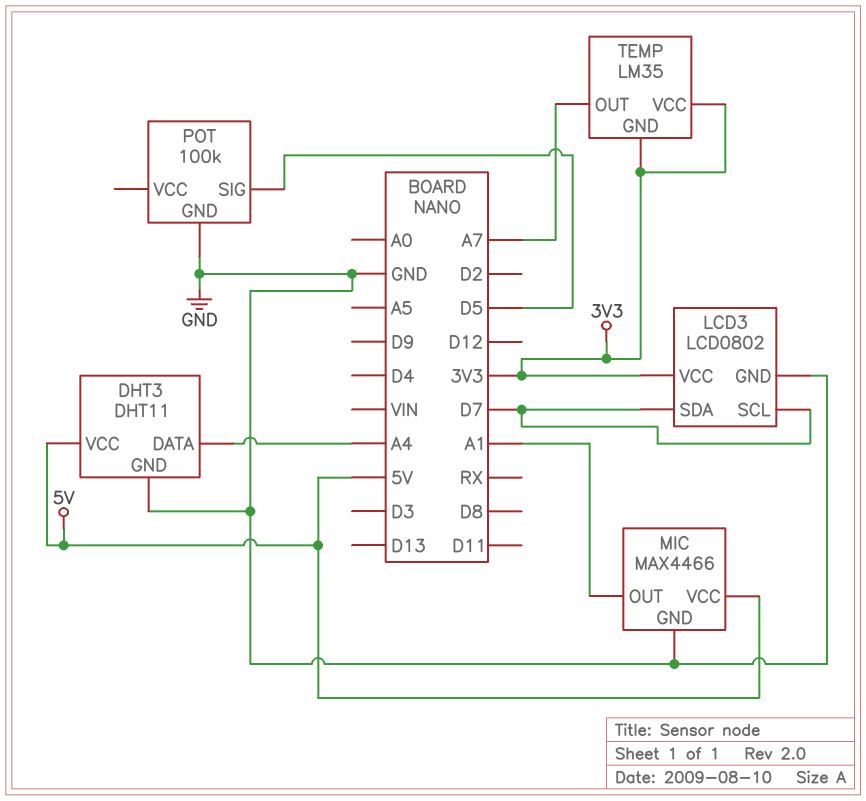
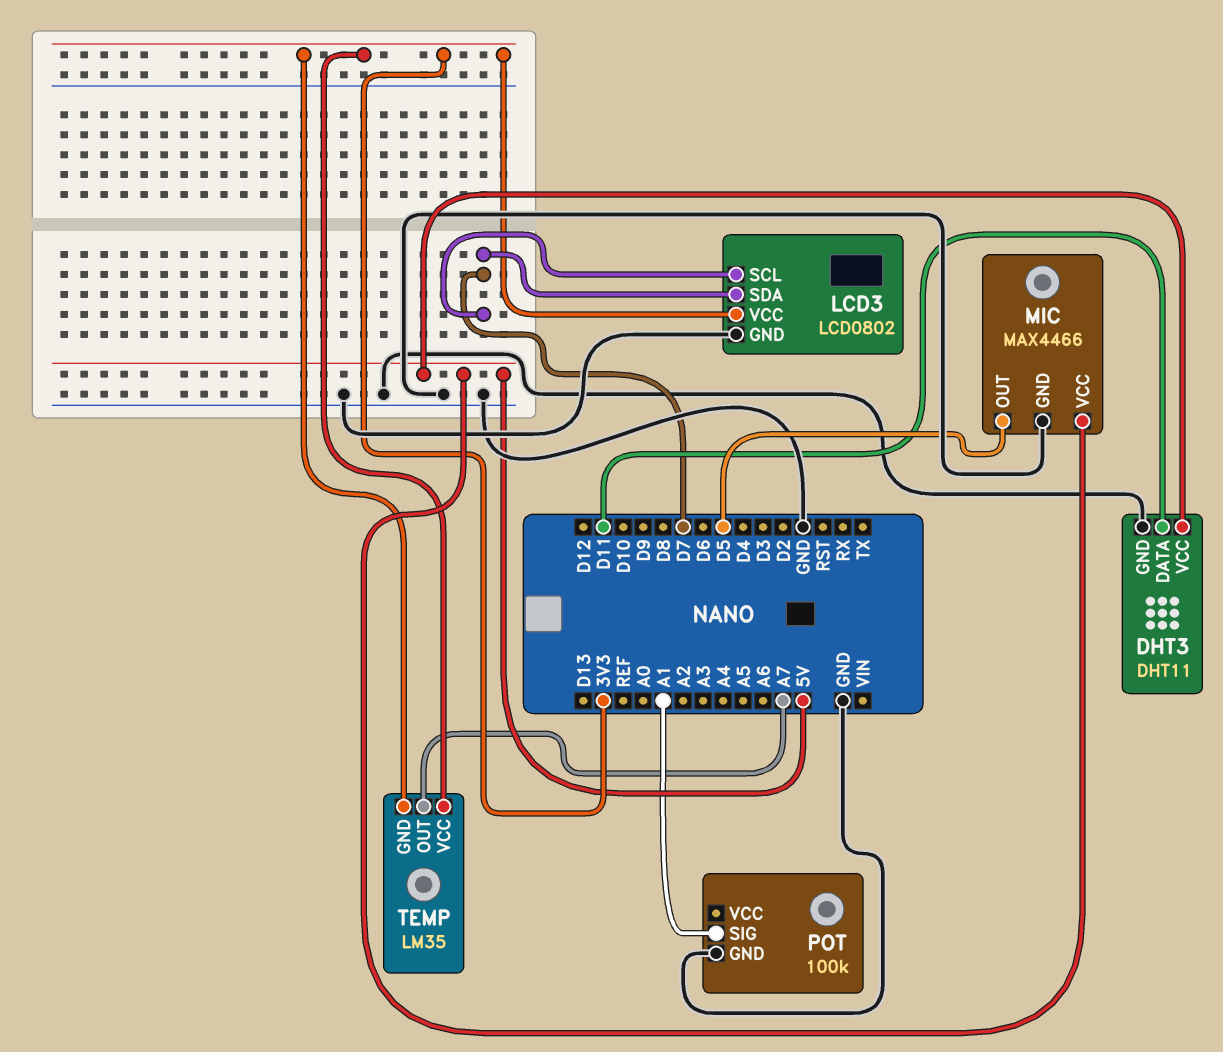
DHT3 pin DATA: A4 -> D11
MIC pin OUT: A1 -> D5
POT pin SIG: D5 -> A1

